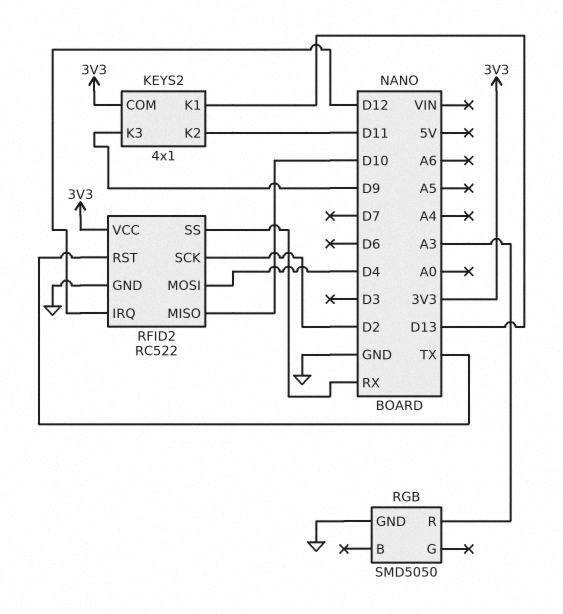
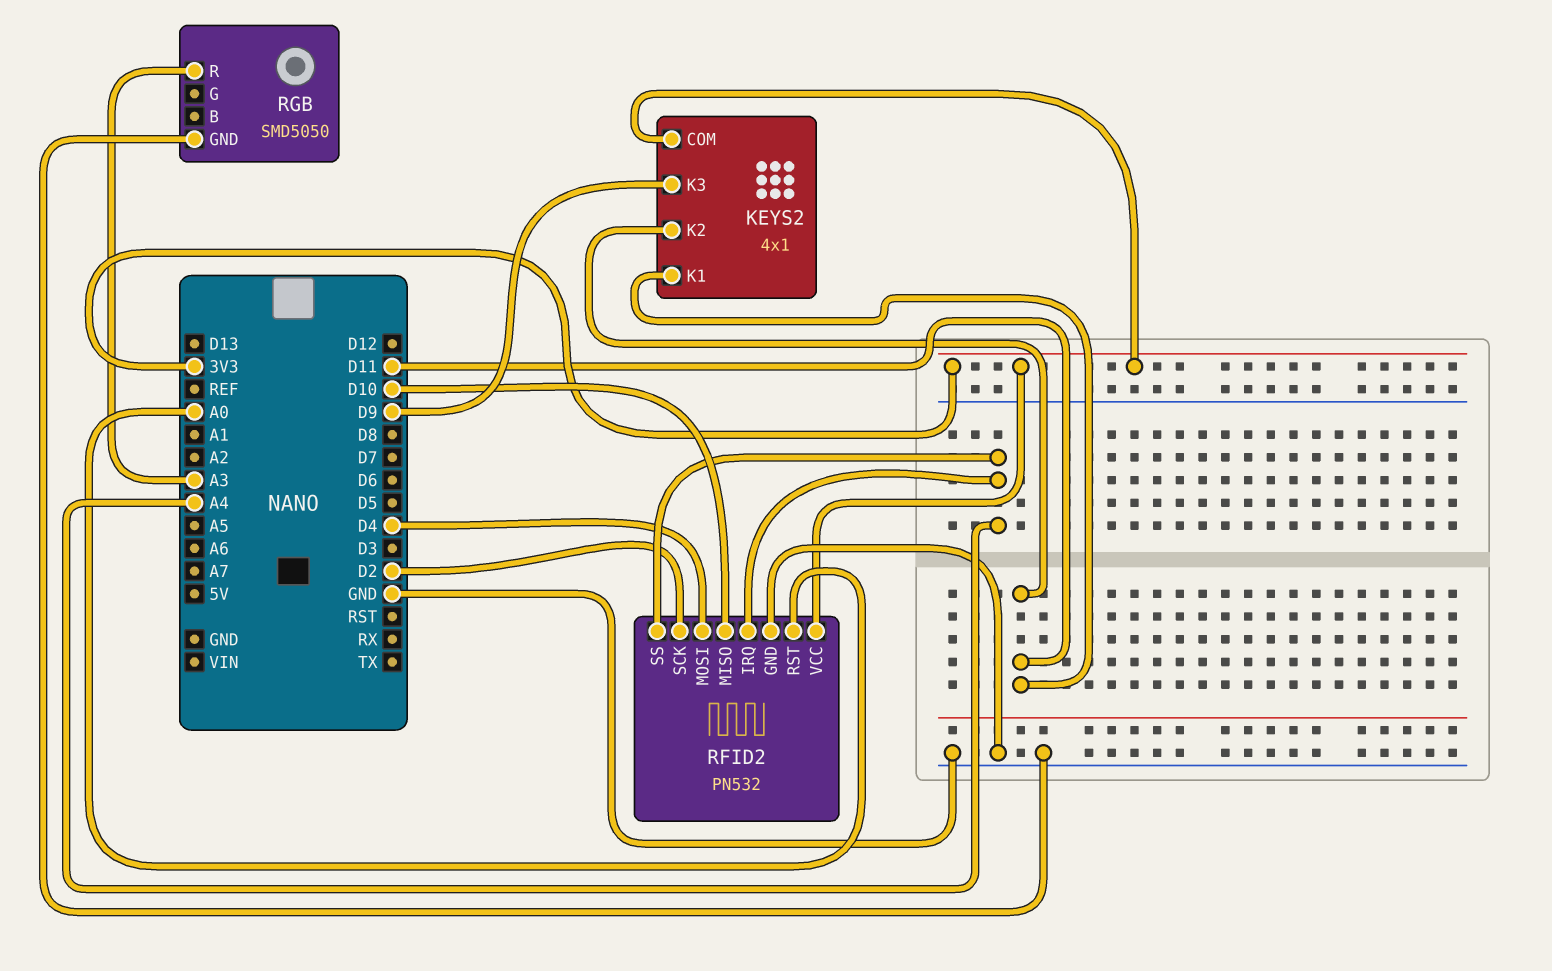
KEYS2 pin K1: D13 -> D11
RFID2: RC522 -> PN532
RFID2 pin IRQ: D12 -> A4
RFID2 pin RST: TX -> A0
RFID2 pin SS: RX -> A4

